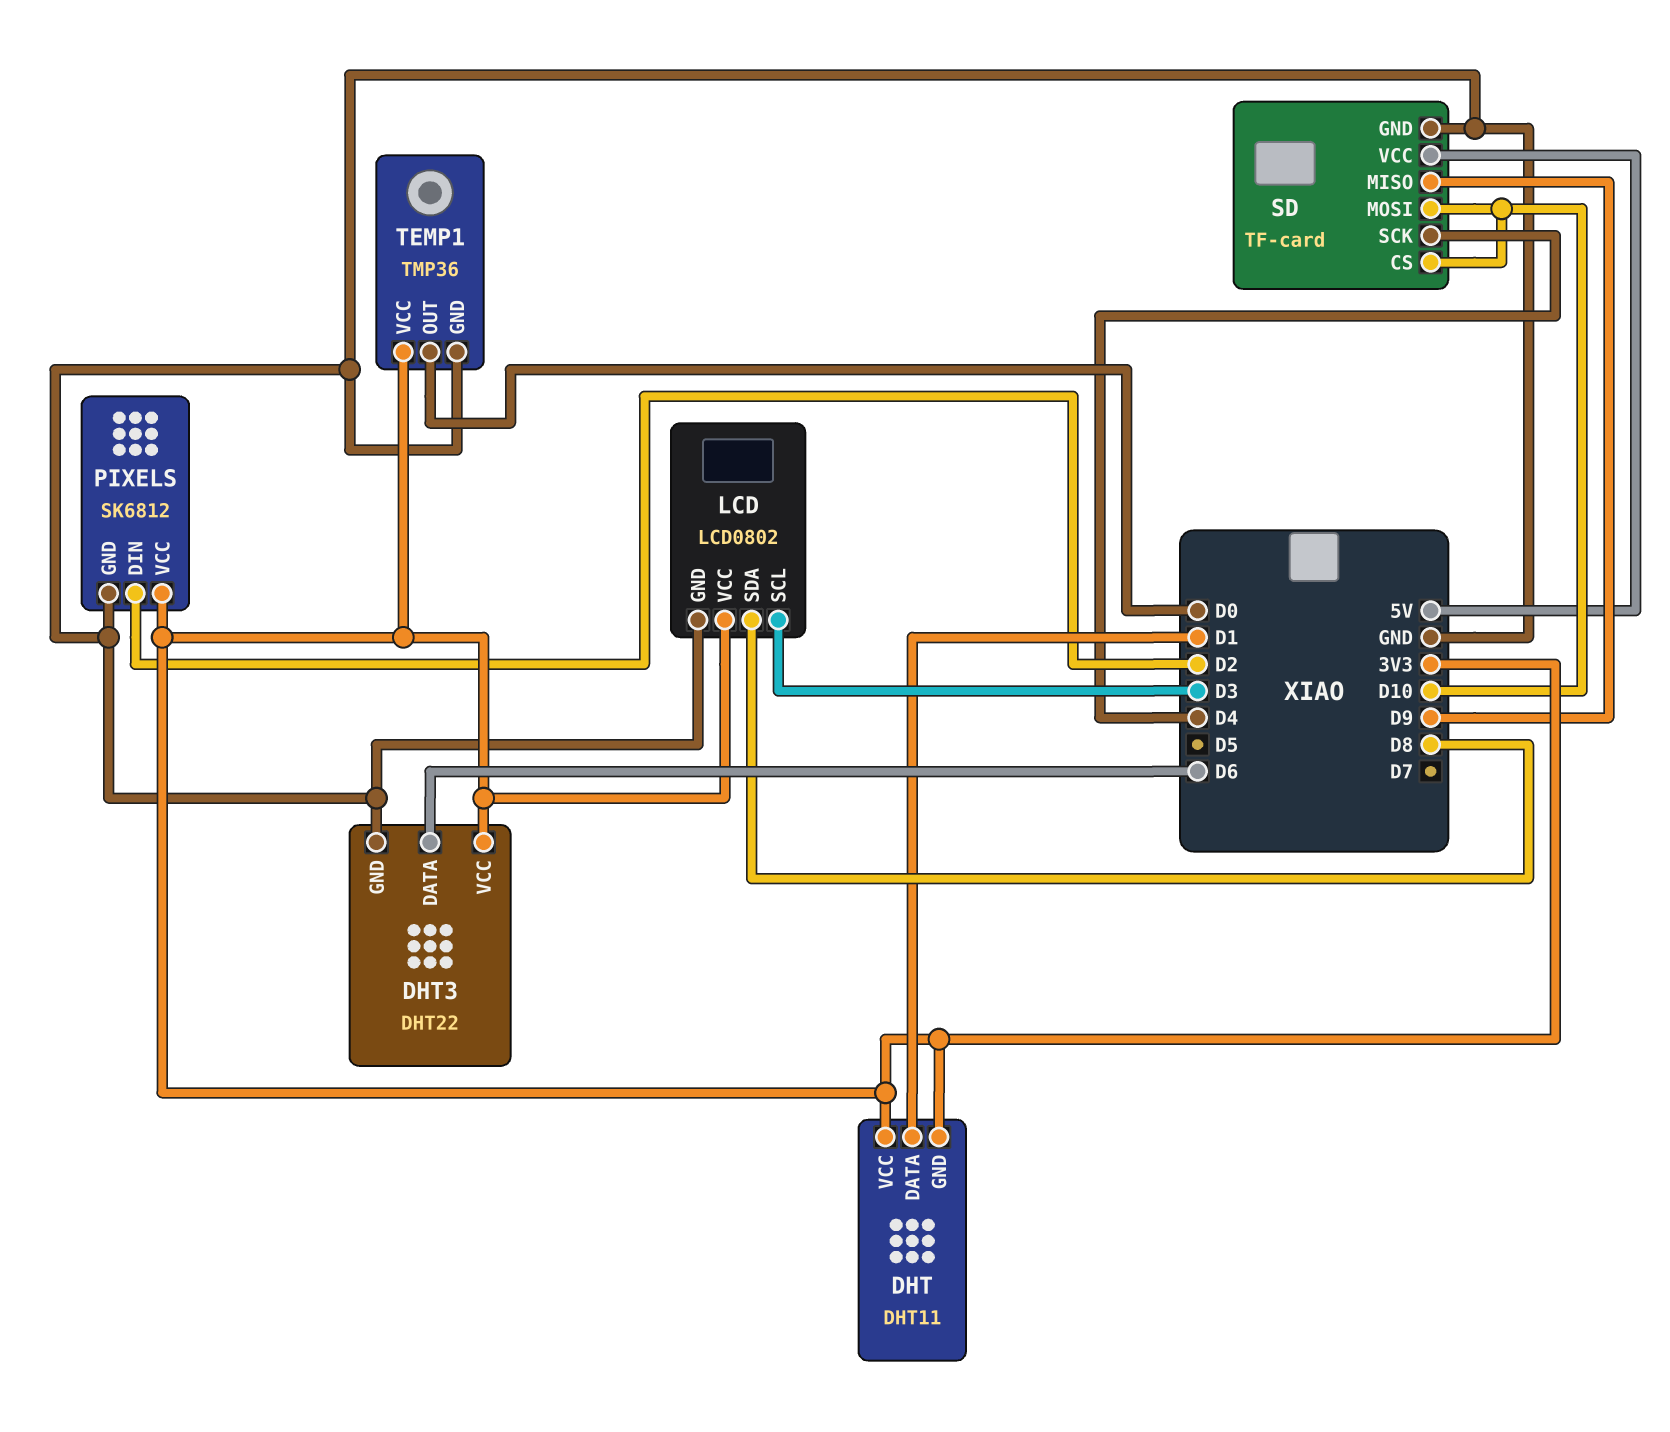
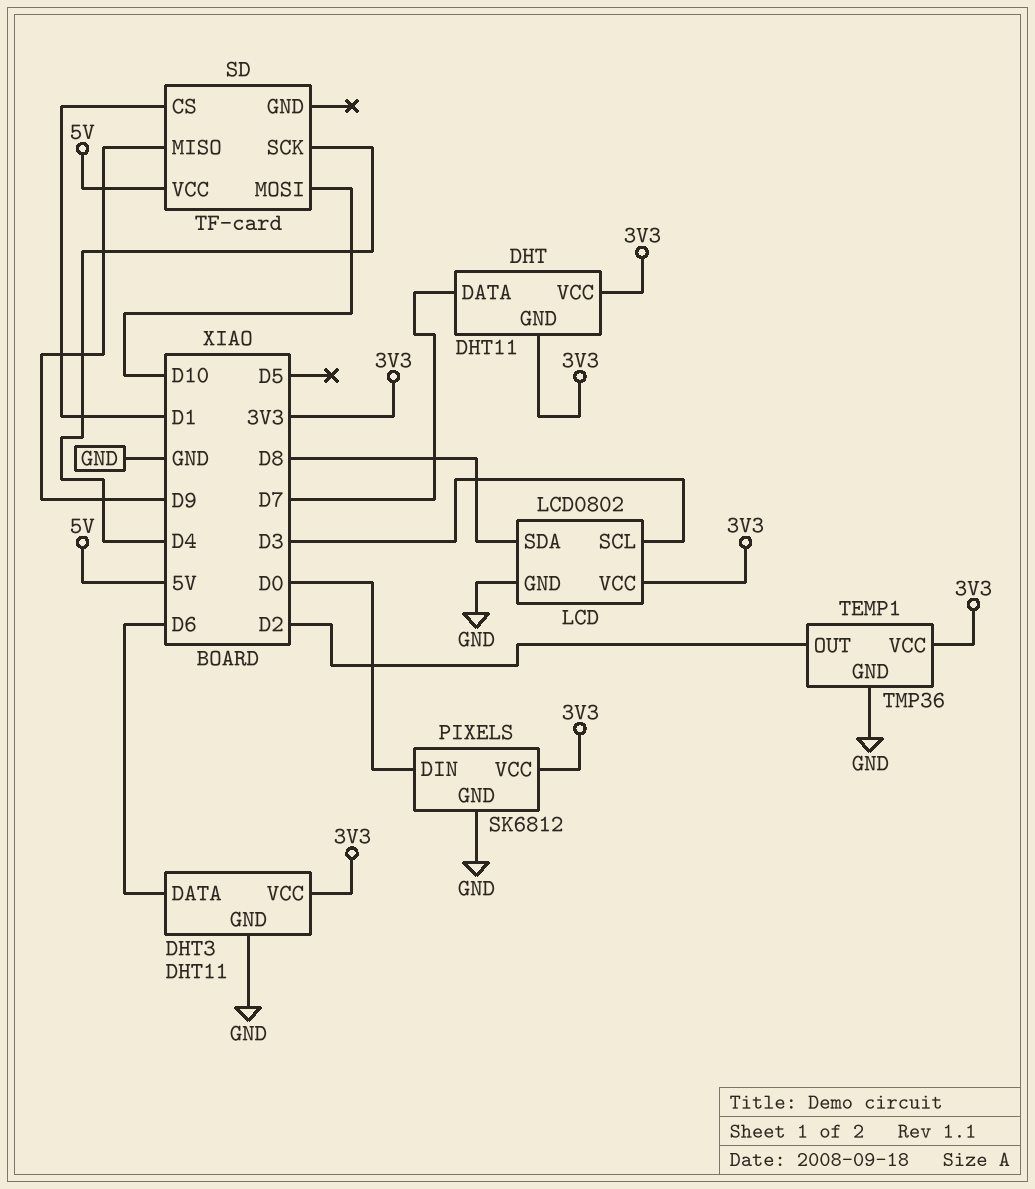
DHT pin DATA: D1 -> D7
DHT3: DHT22 -> DHT11
PIXELS pin DIN: D2 -> D0
SD pin CS: D10 -> D1
SD pin GND: GND -> none
TEMP1 pin OUT: D0 -> D2

